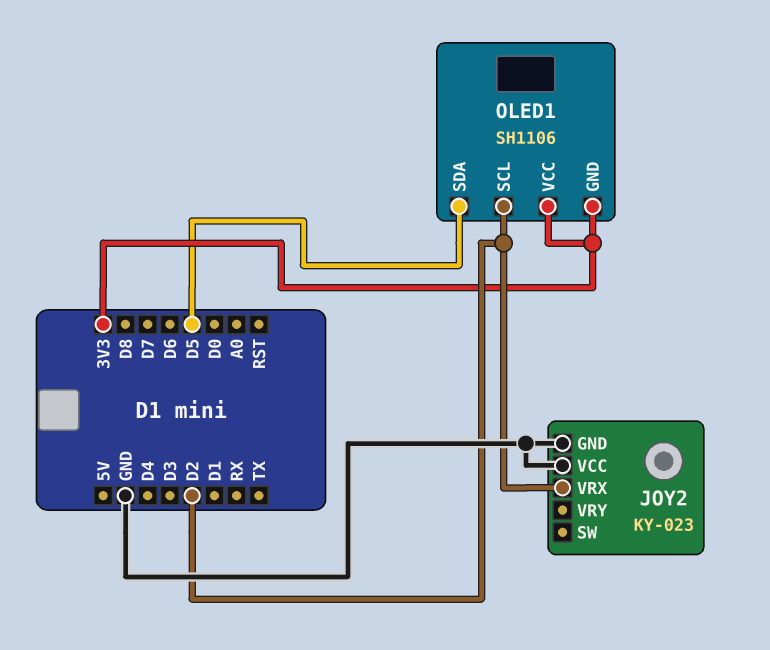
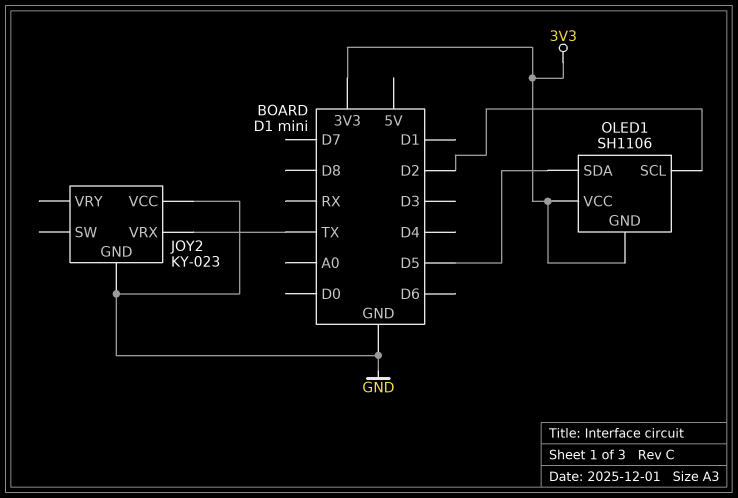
JOY2 pin VRX: D2 -> TX

